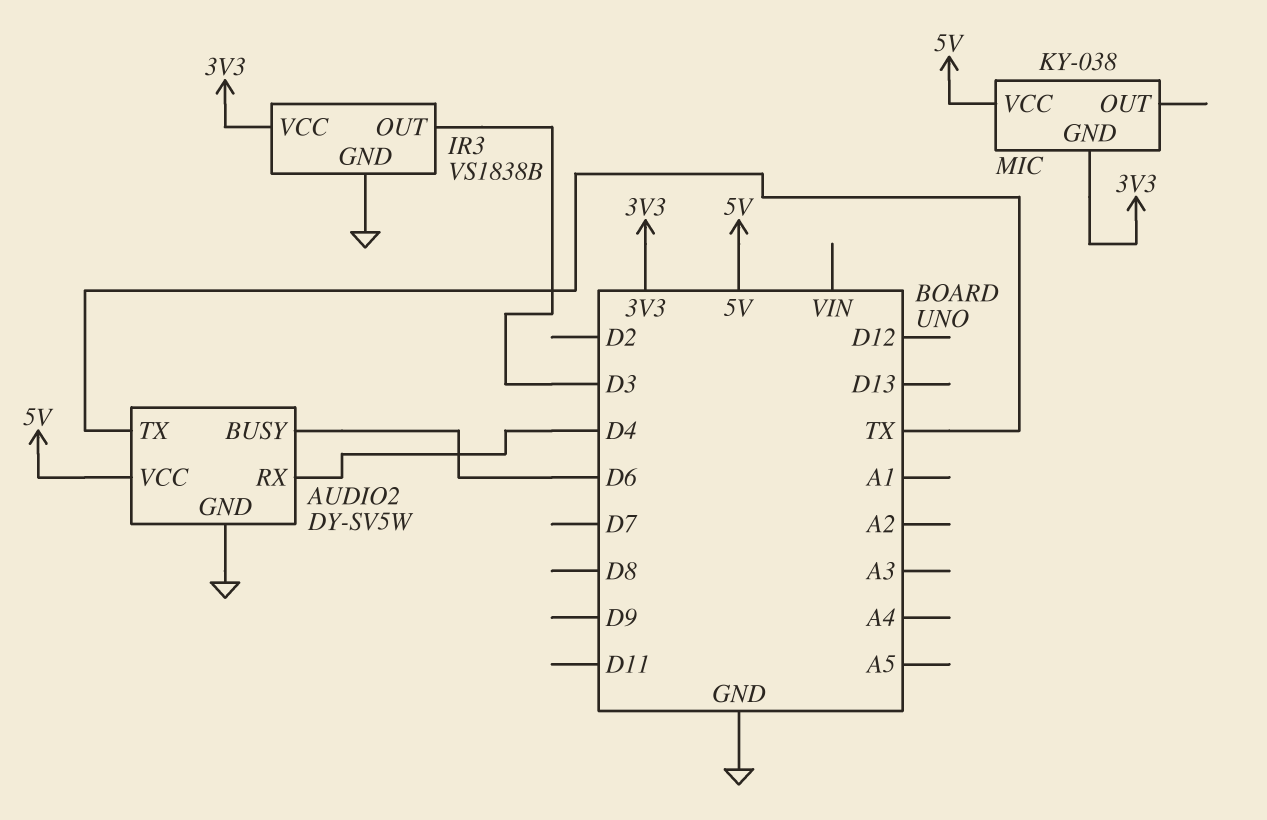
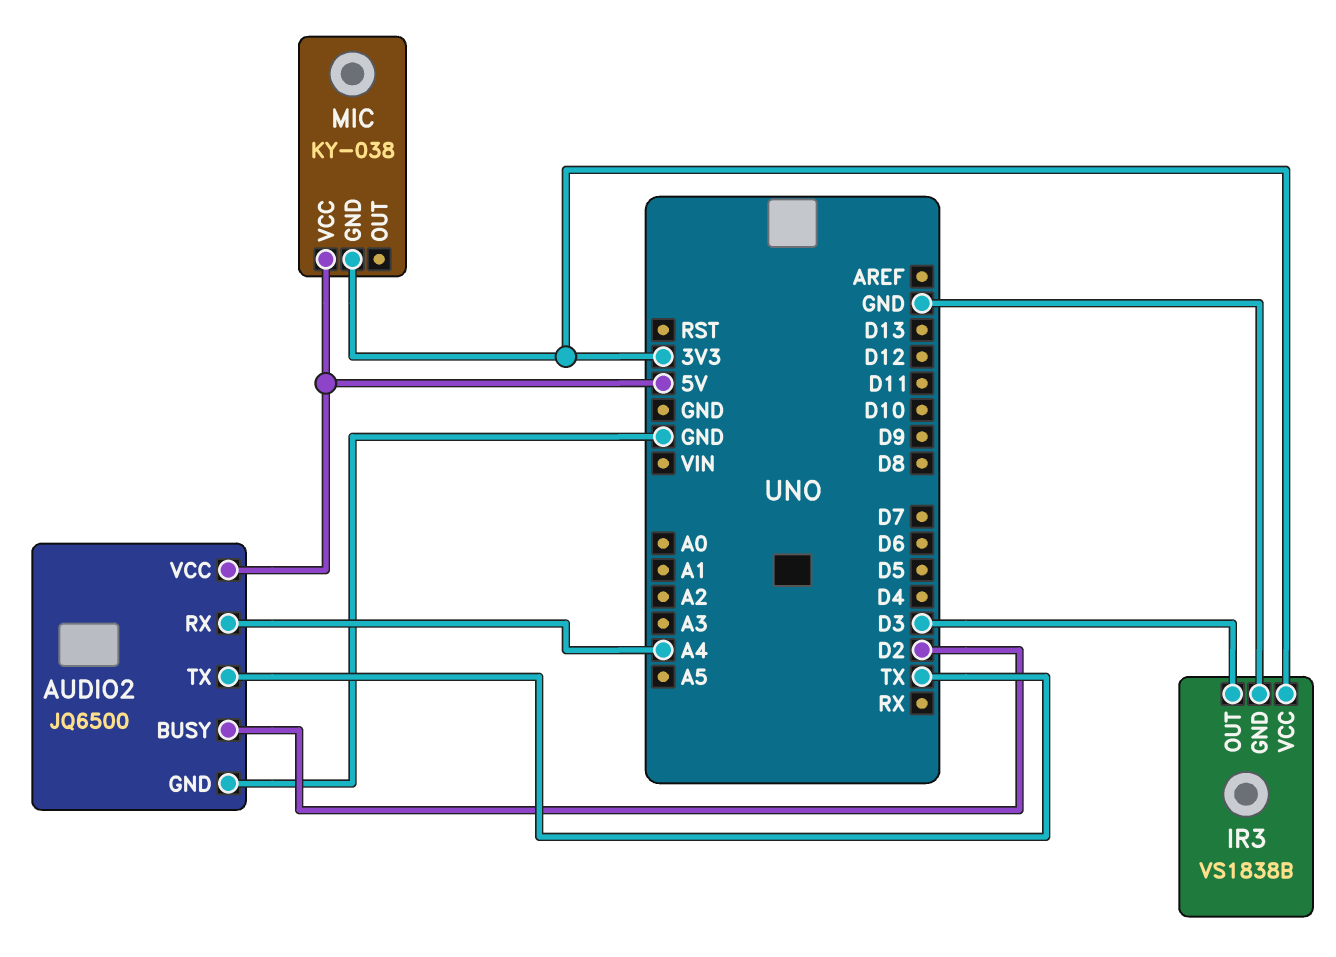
AUDIO2: DY-SV5W -> JQ6500
AUDIO2 pin BUSY: D6 -> D2
AUDIO2 pin RX: D4 -> A4

